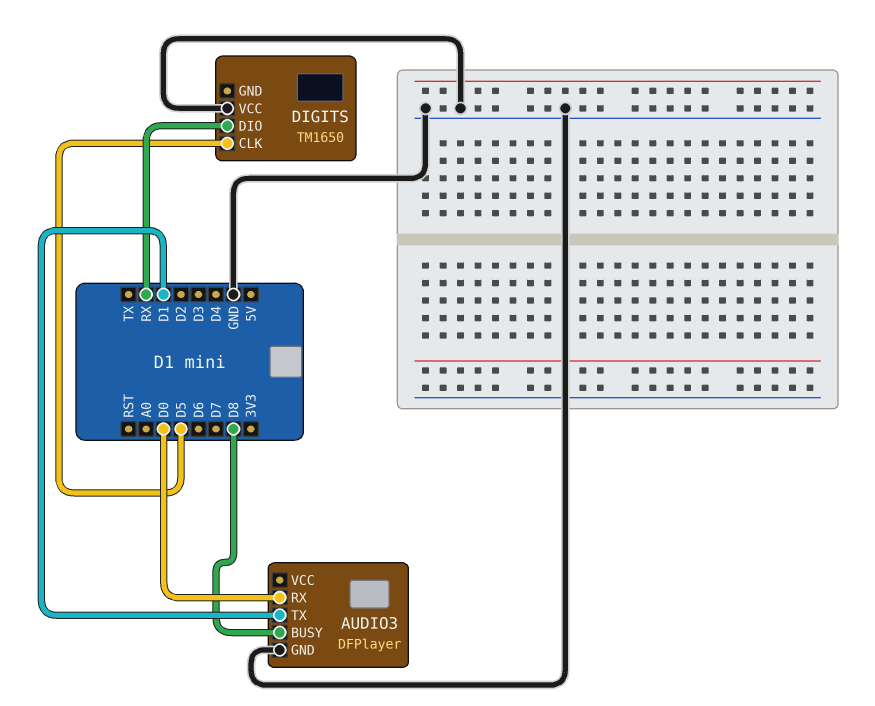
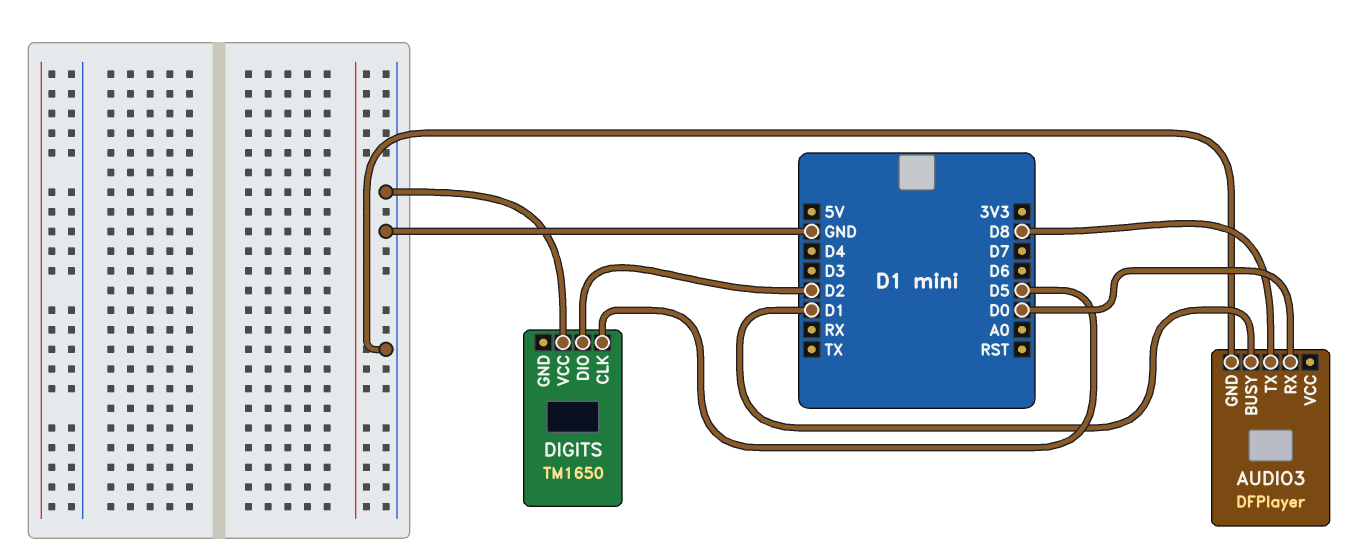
AUDIO3 pin BUSY: D8 -> D1
AUDIO3 pin TX: D1 -> D8
DIGITS pin DIO: RX -> D2

